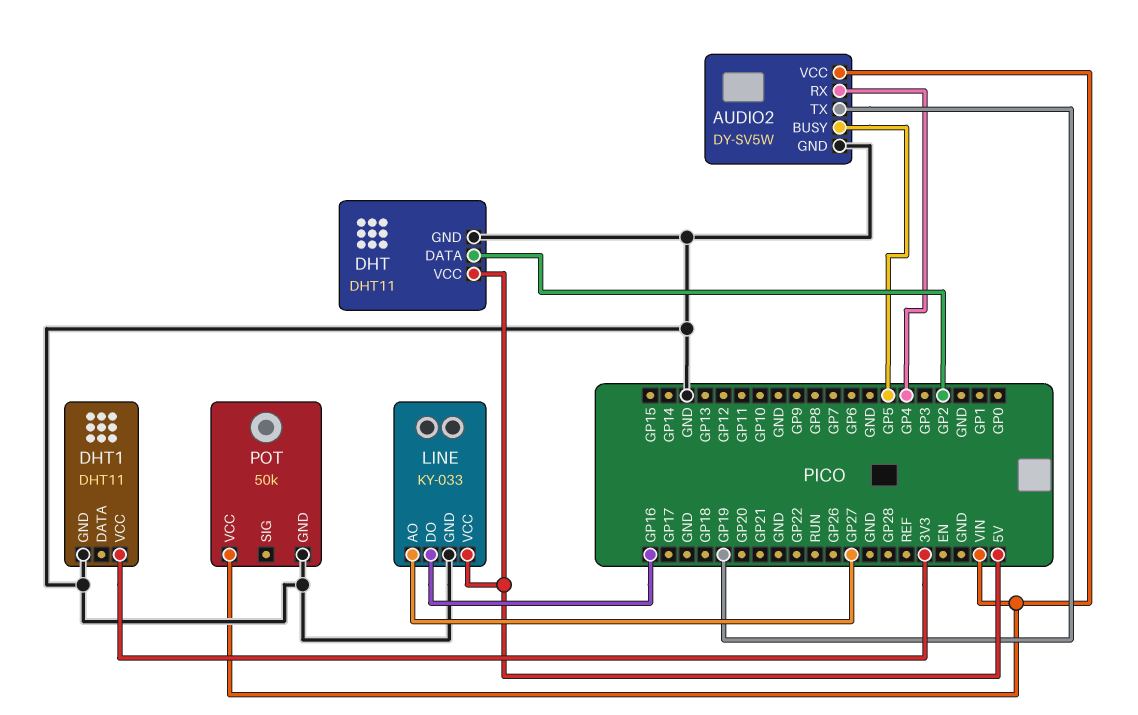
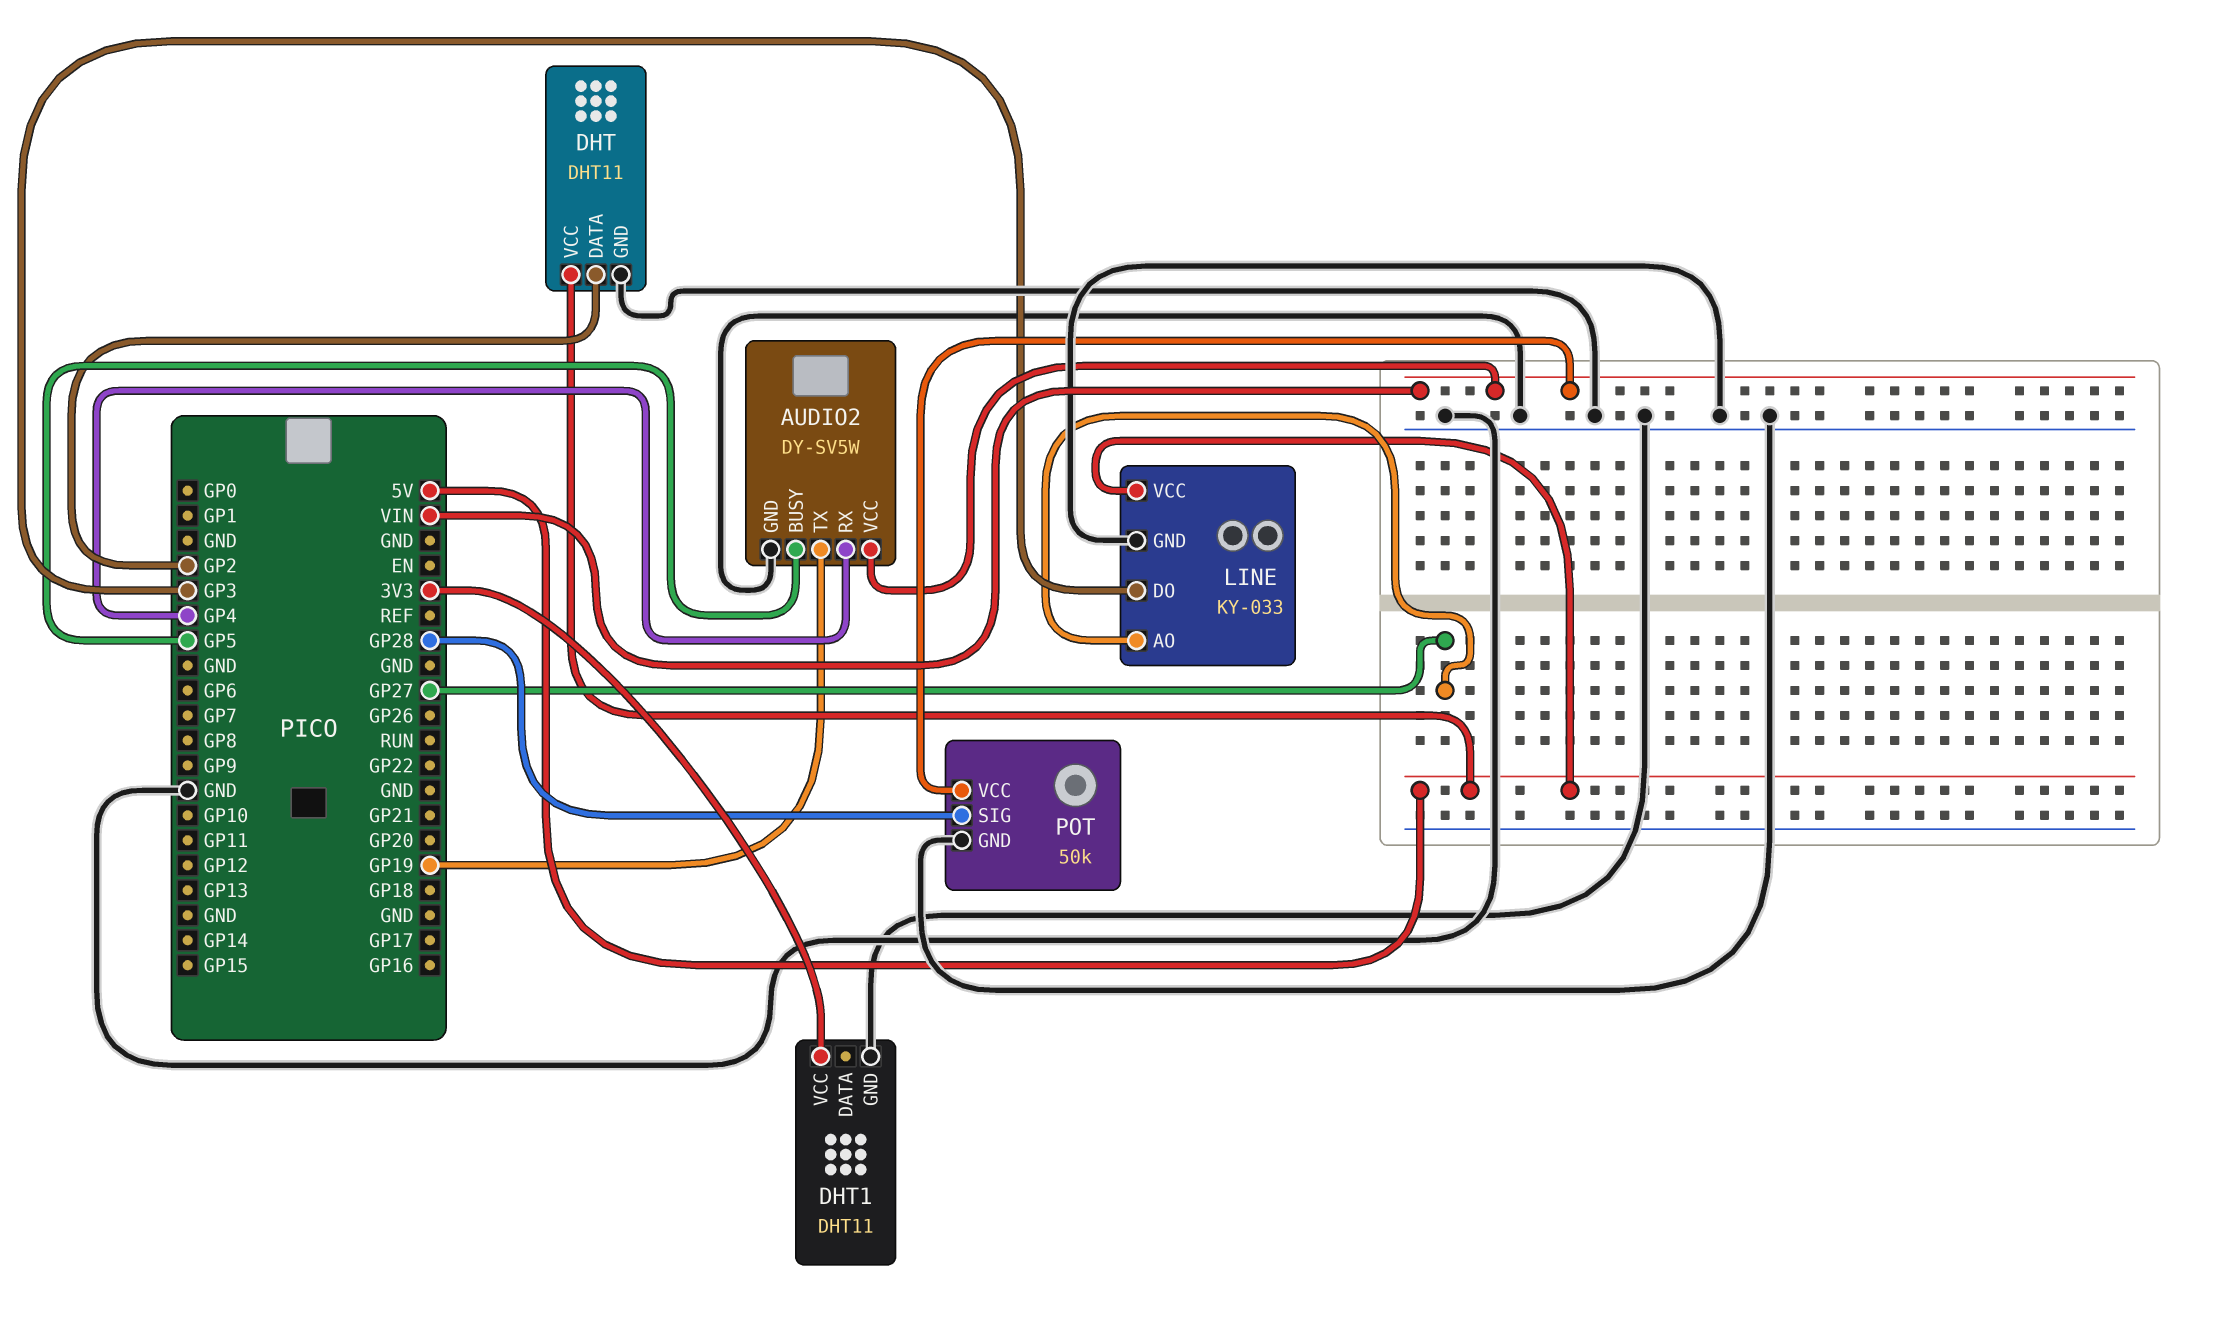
LINE pin DO: GP16 -> GP3
POT pin SIG: none -> GP28

